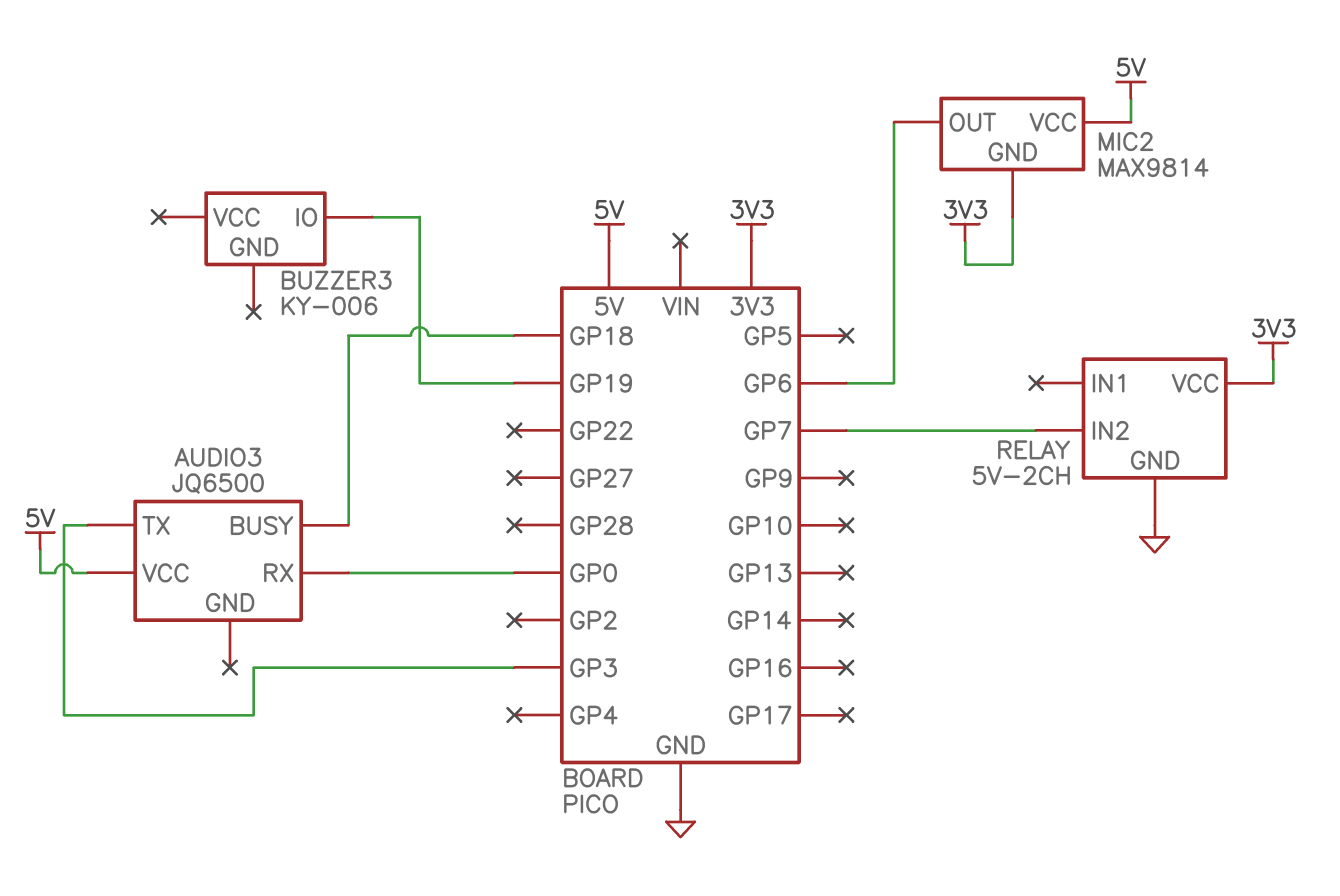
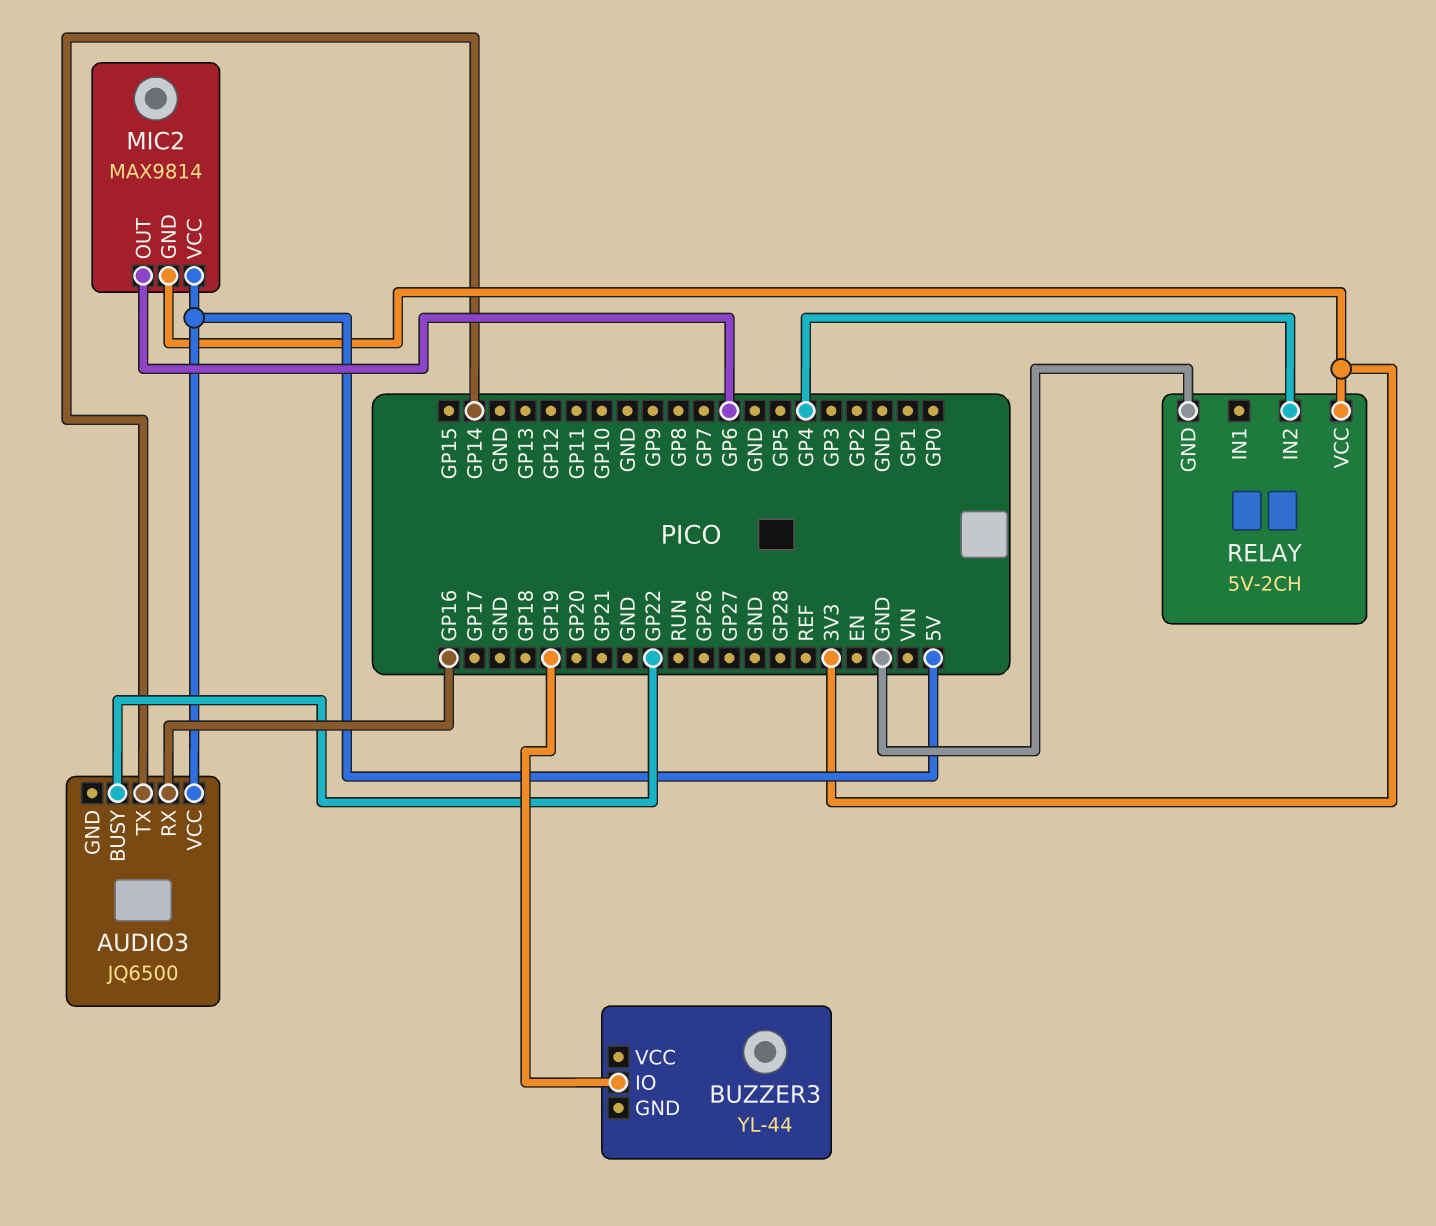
AUDIO3 pin BUSY: GP18 -> GP22
AUDIO3 pin RX: GP0 -> GP16
AUDIO3 pin TX: GP3 -> GP14
BUZZER3: KY-006 -> YL-44
RELAY pin IN2: GP7 -> GP4

